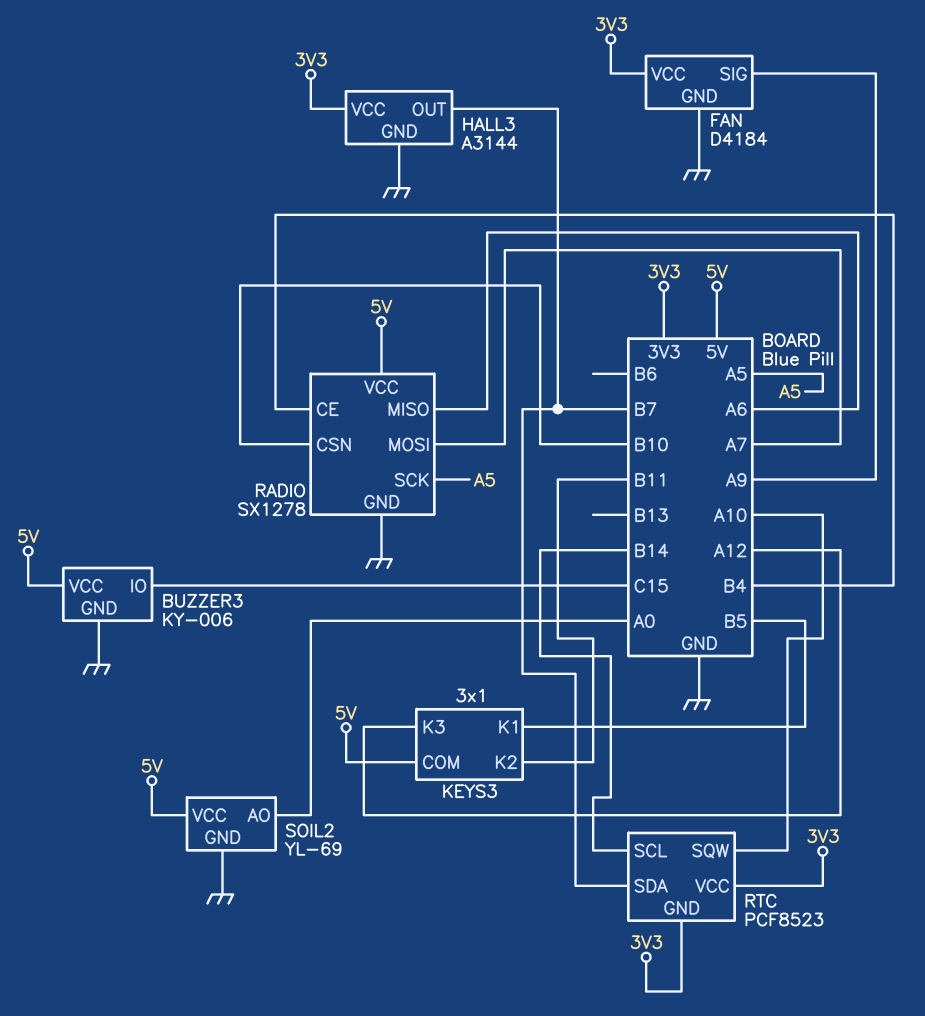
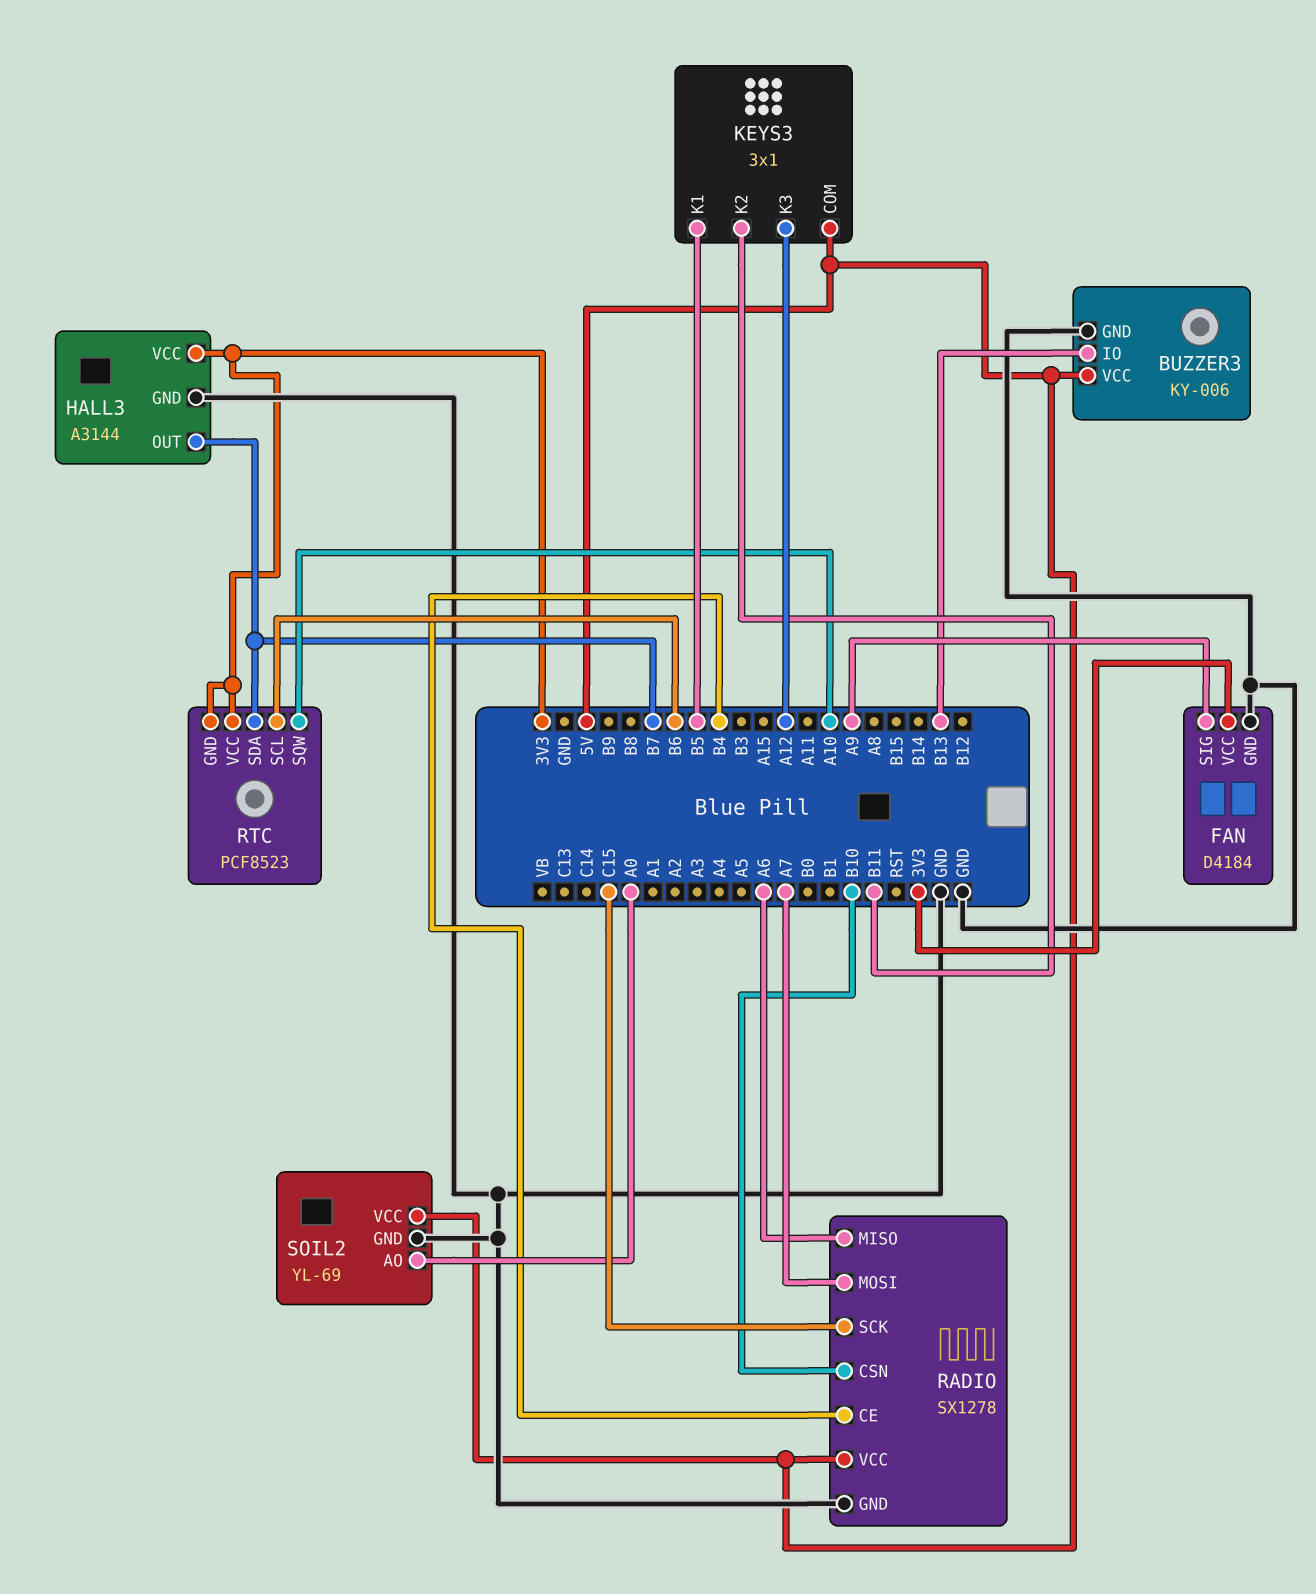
BUZZER3 pin IO: C15 -> B13
RADIO pin SCK: A5 -> C15
RTC pin SCL: B14 -> B6

